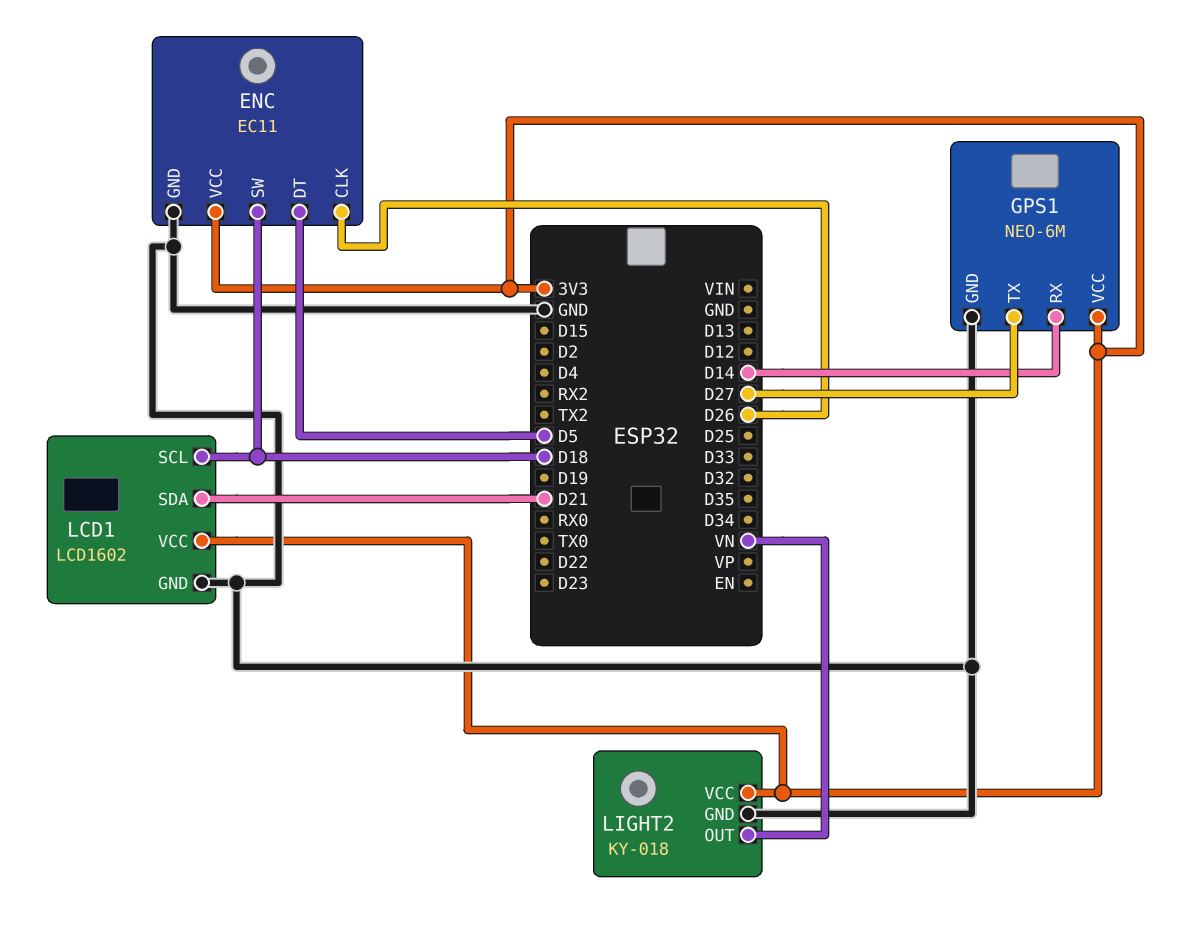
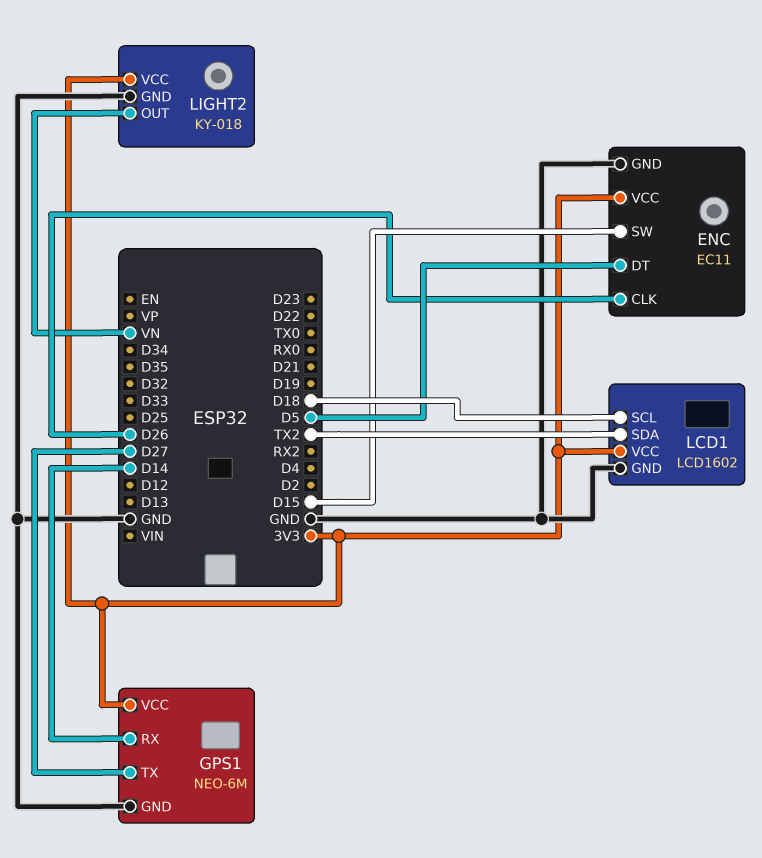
ENC pin SW: D18 -> D15
LCD1 pin SDA: D21 -> TX2

